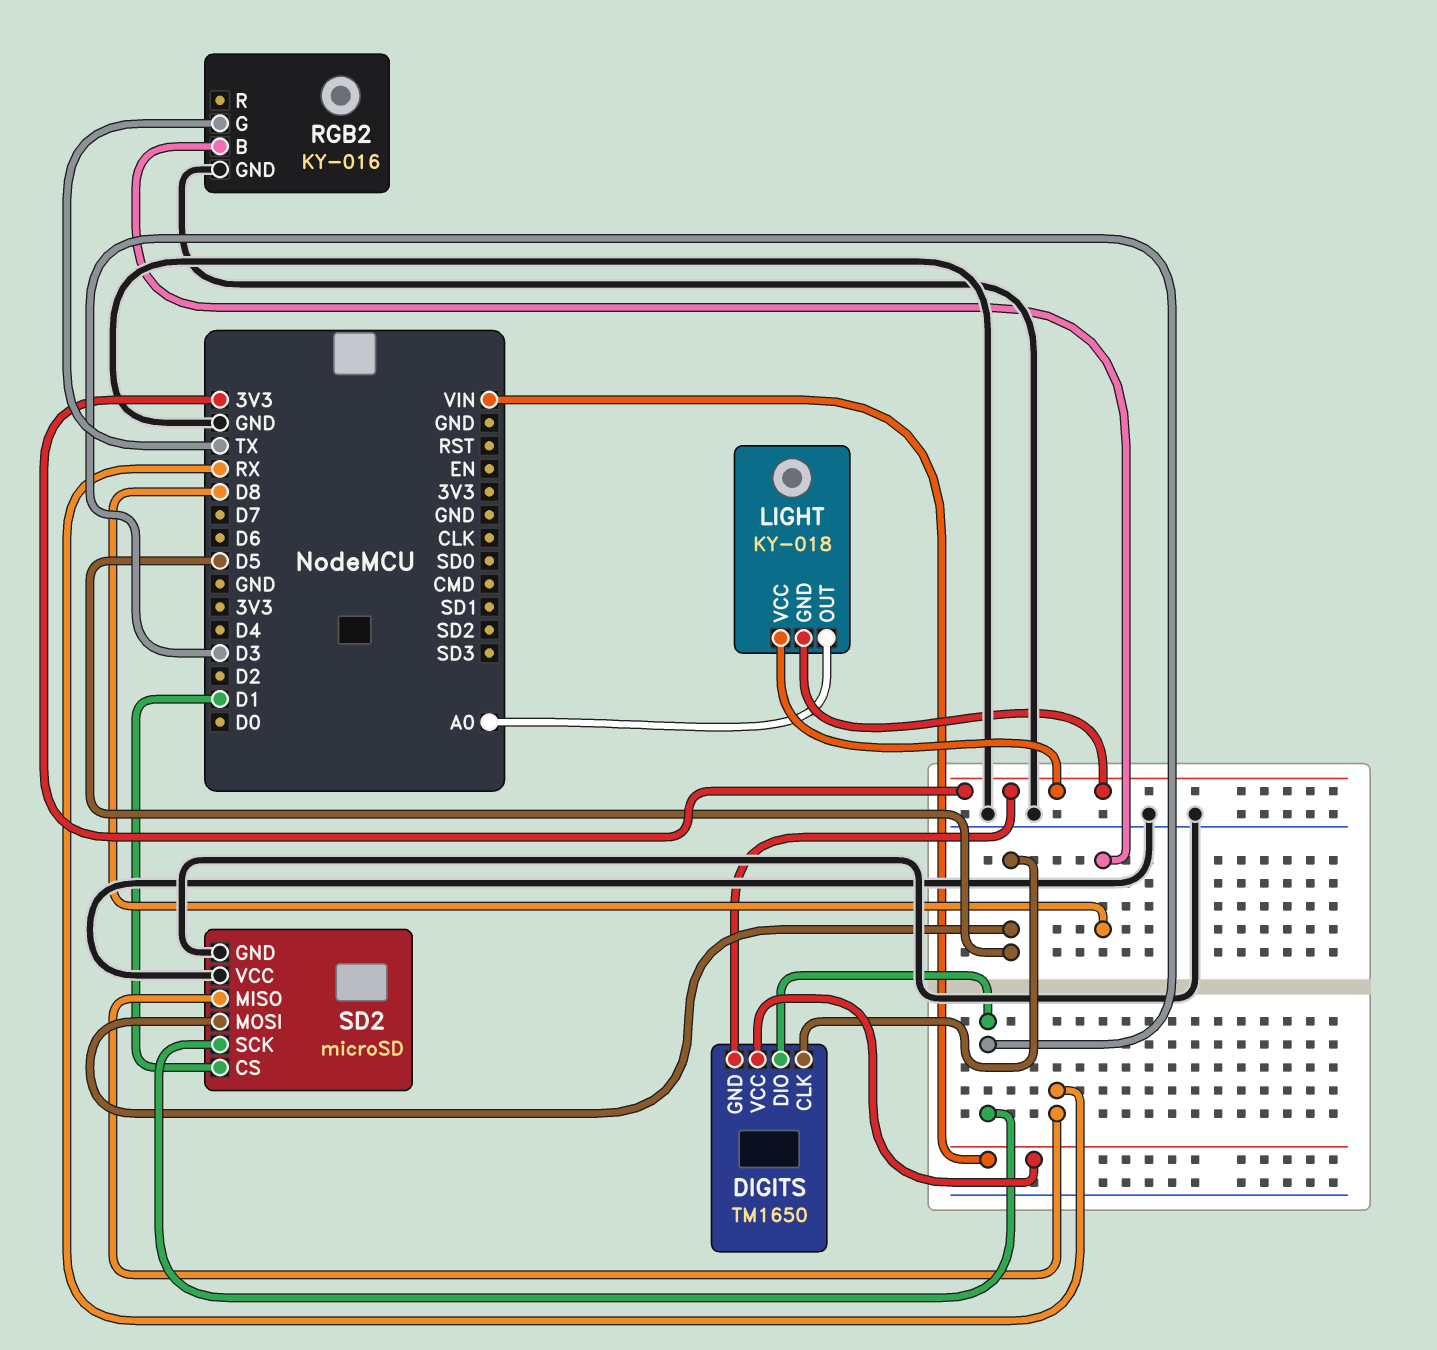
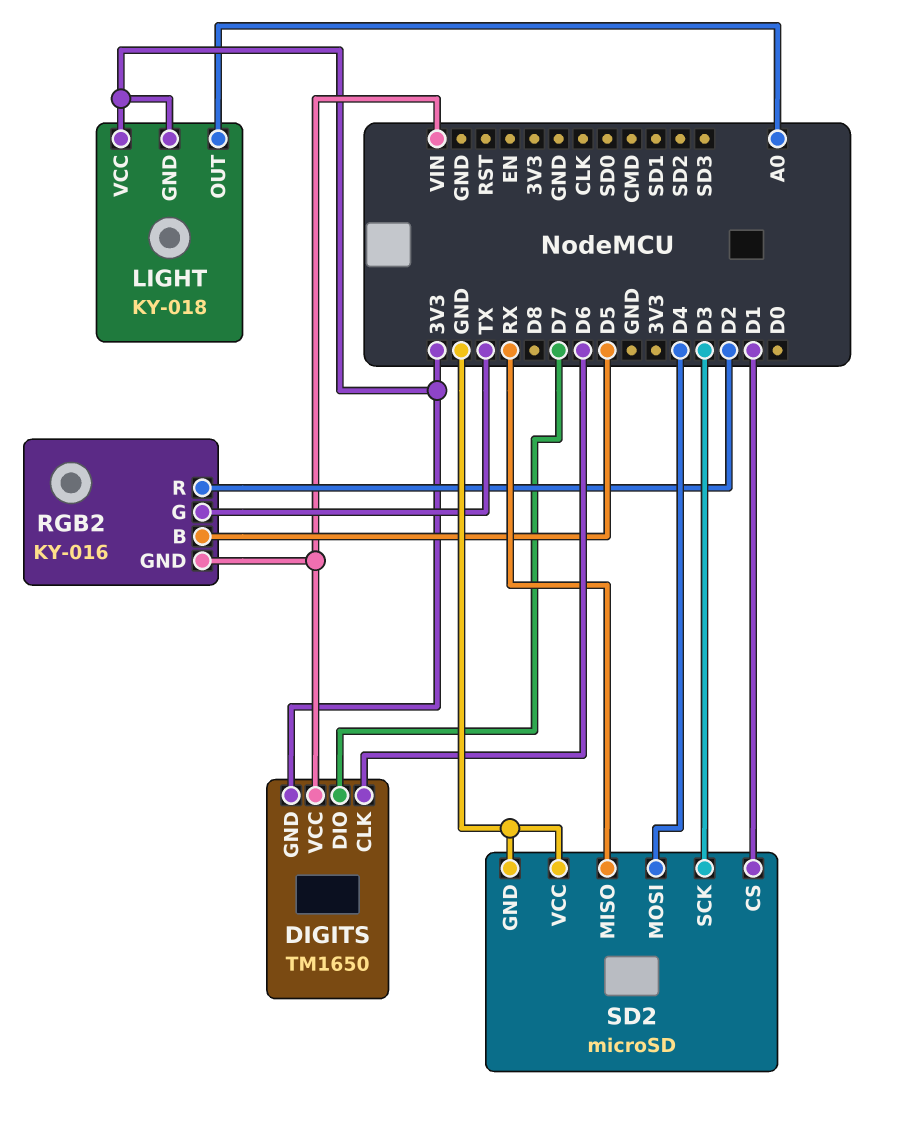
DIGITS pin CLK: D5 -> D6
DIGITS pin DIO: D3 -> D7
RGB2 pin B: D8 -> D5
RGB2 pin GND: GND -> VIN
RGB2 pin R: none -> D2
SD2 pin MOSI: D5 -> D4

